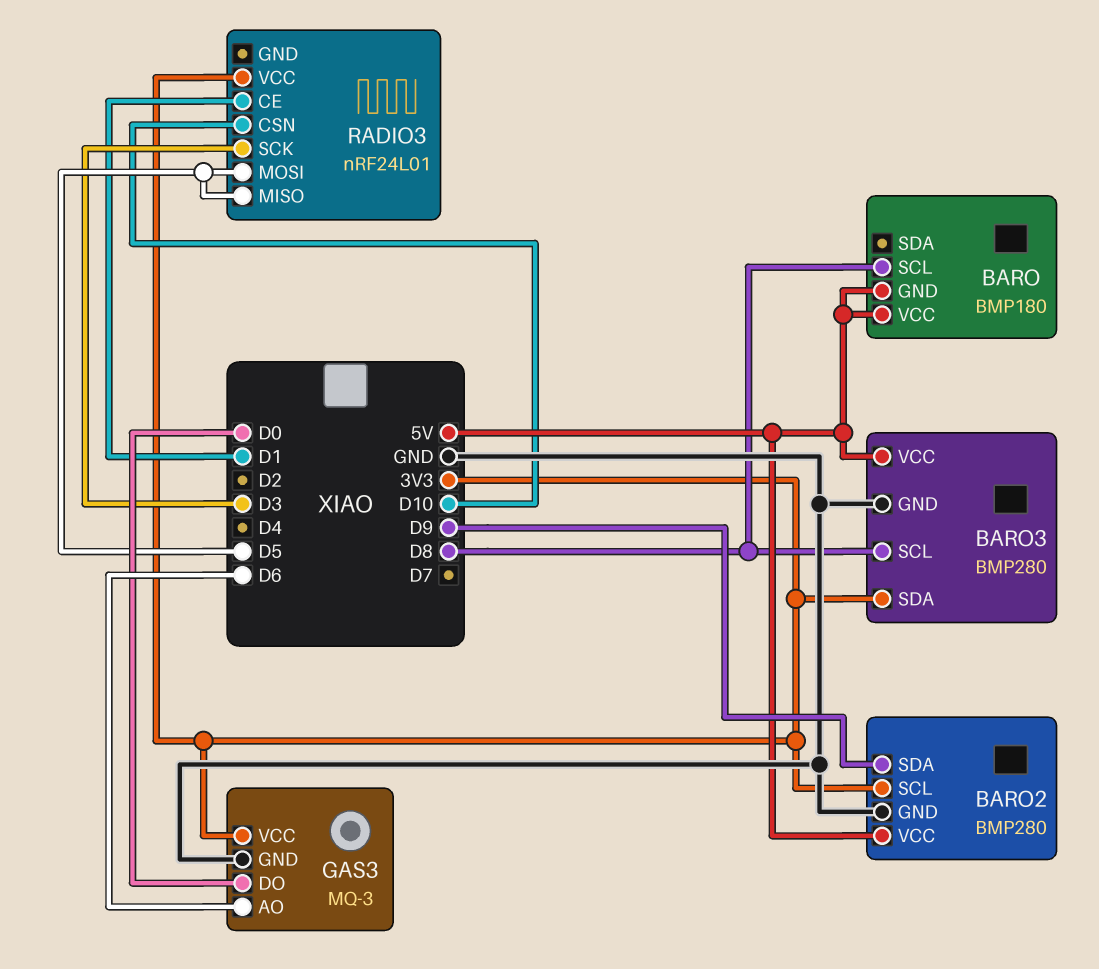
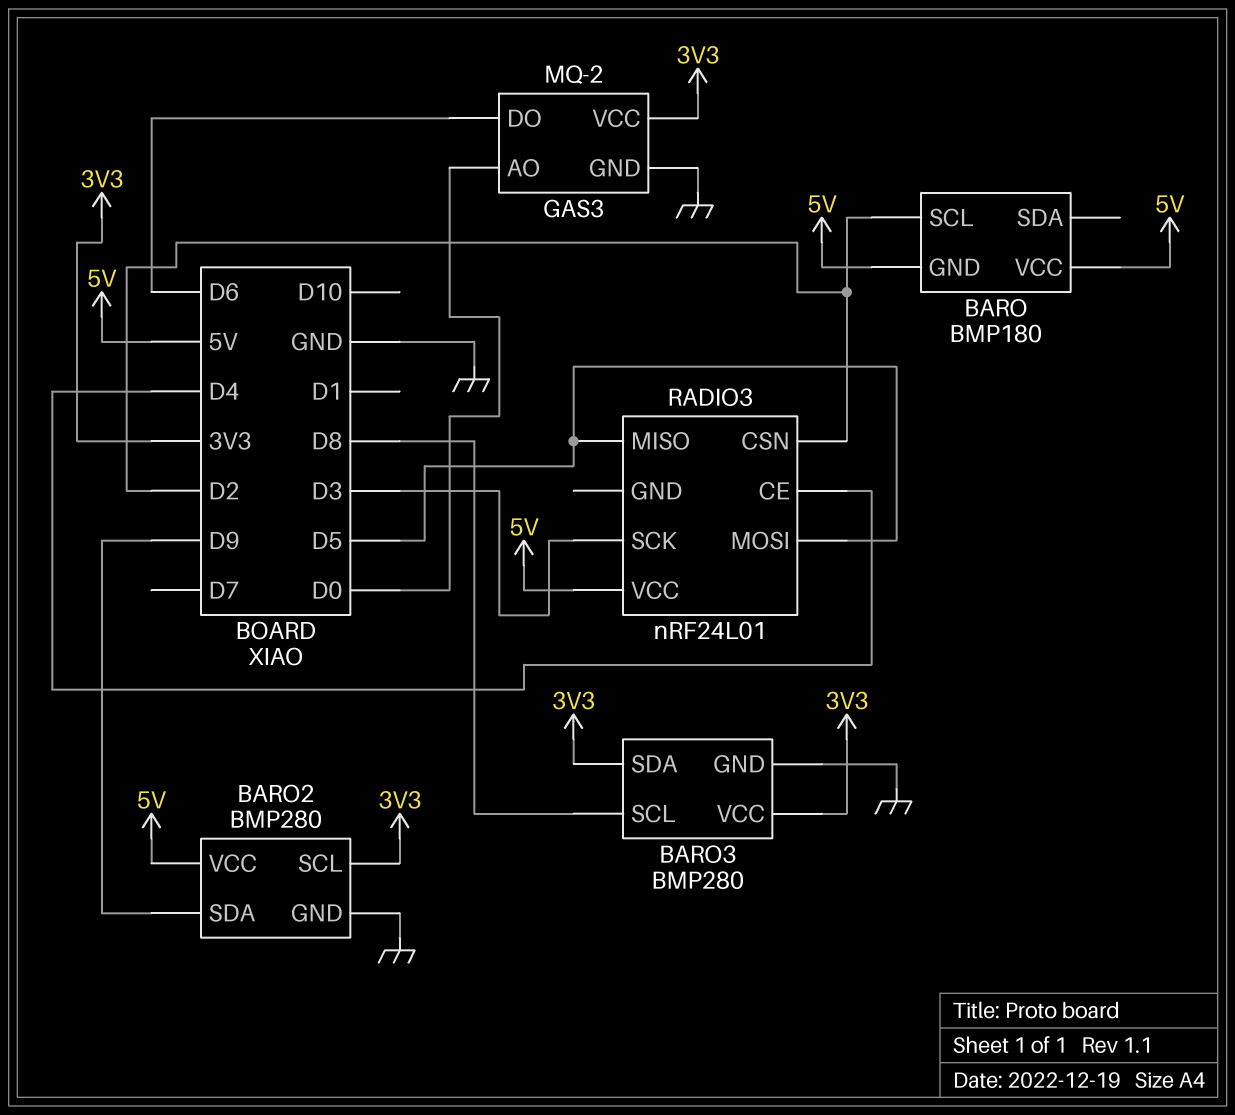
BARO pin SCL: D8 -> D2
BARO3 pin VCC: 5V -> 3V3
GAS3: MQ-3 -> MQ-2
GAS3 pin AO: D6 -> D0
GAS3 pin DO: D0 -> D6
RADIO3 pin CE: D1 -> D4
RADIO3 pin CSN: D10 -> D2
RADIO3 pin VCC: 3V3 -> 5V

